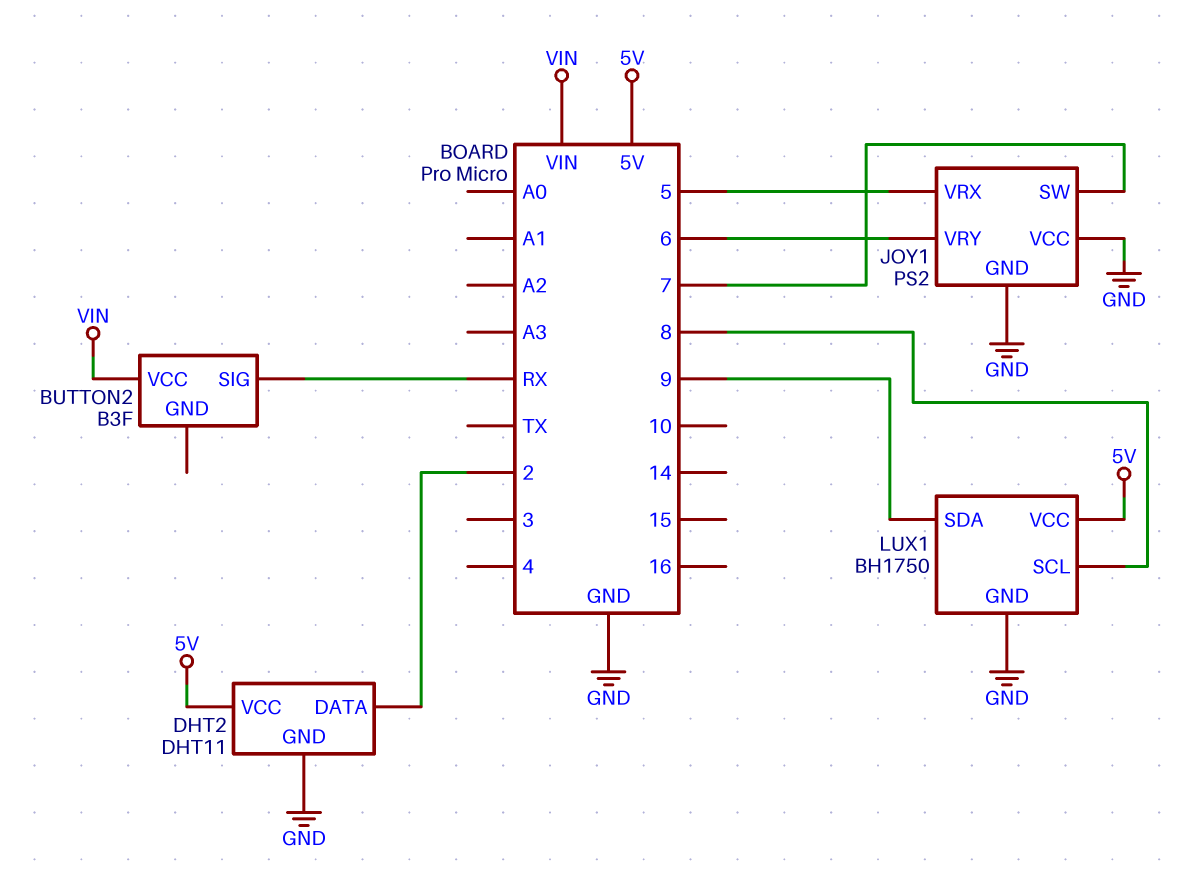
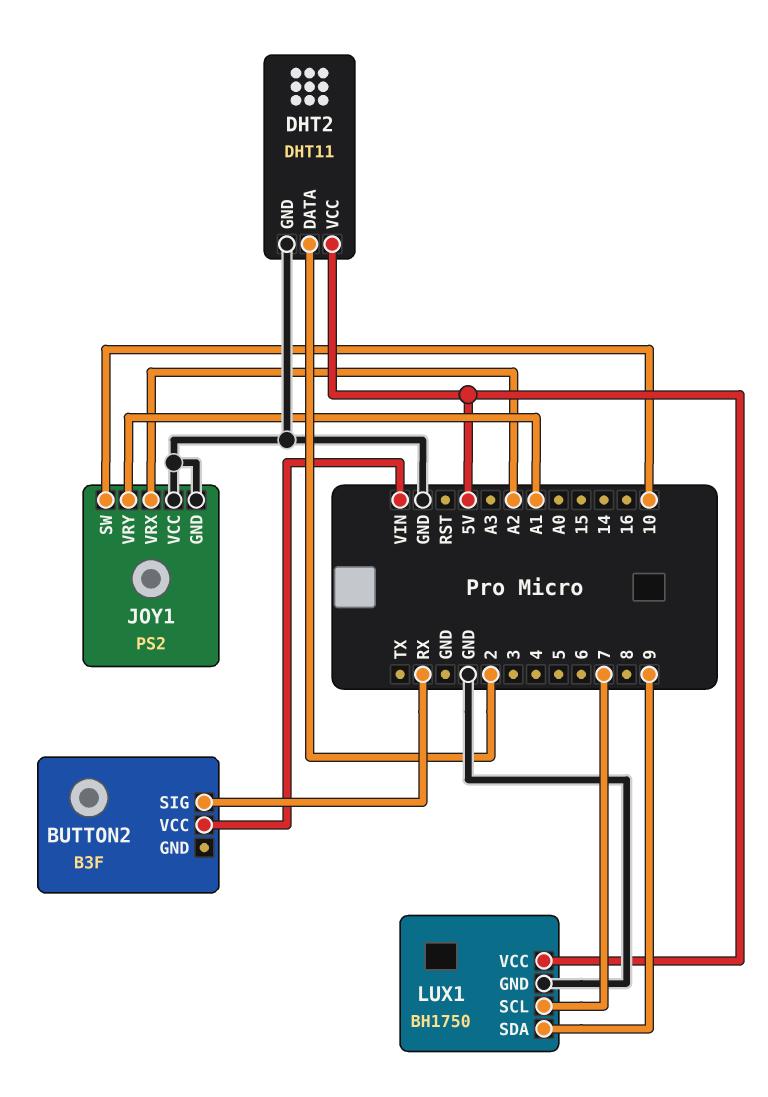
JOY1 pin SW: 7 -> 10
JOY1 pin VRX: 5 -> A2
JOY1 pin VRY: 6 -> A1
LUX1 pin SCL: 8 -> 7

